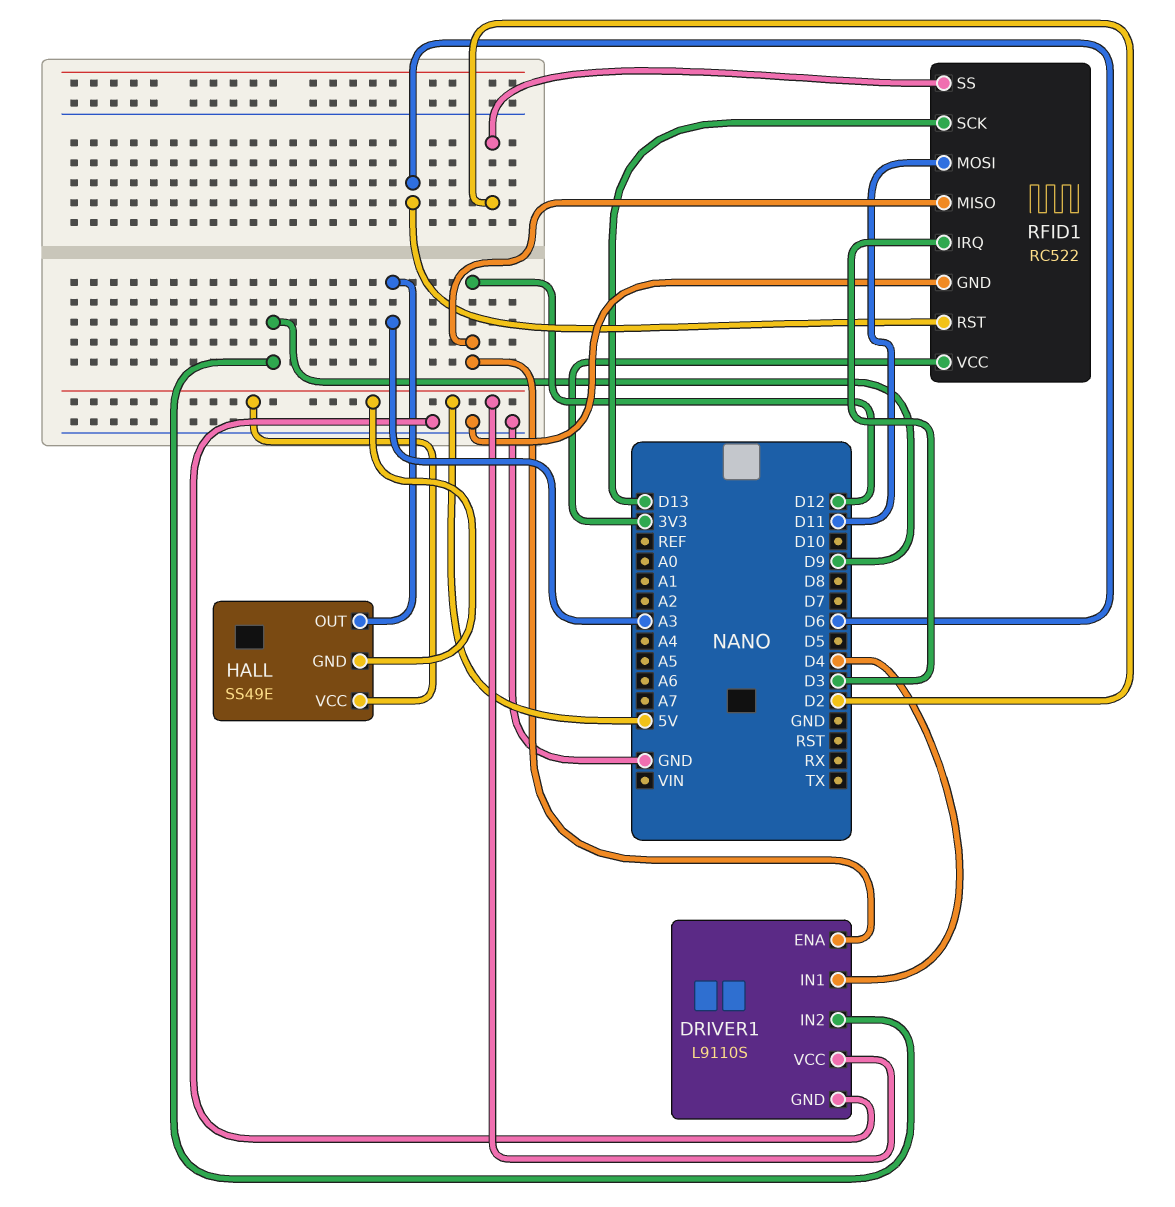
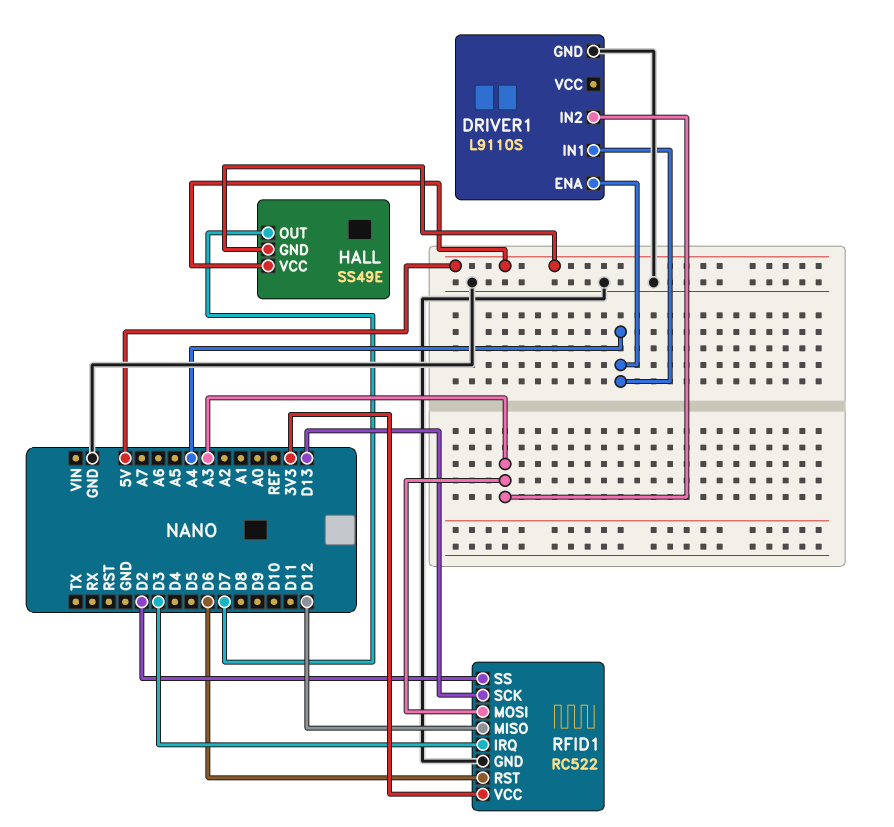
DRIVER1 pin ENA: D12 -> A4
DRIVER1 pin IN1: D4 -> A4
DRIVER1 pin IN2: D9 -> A3
DRIVER1 pin VCC: 5V -> none
HALL pin OUT: A3 -> D7
RFID1 pin MOSI: D11 -> A3

